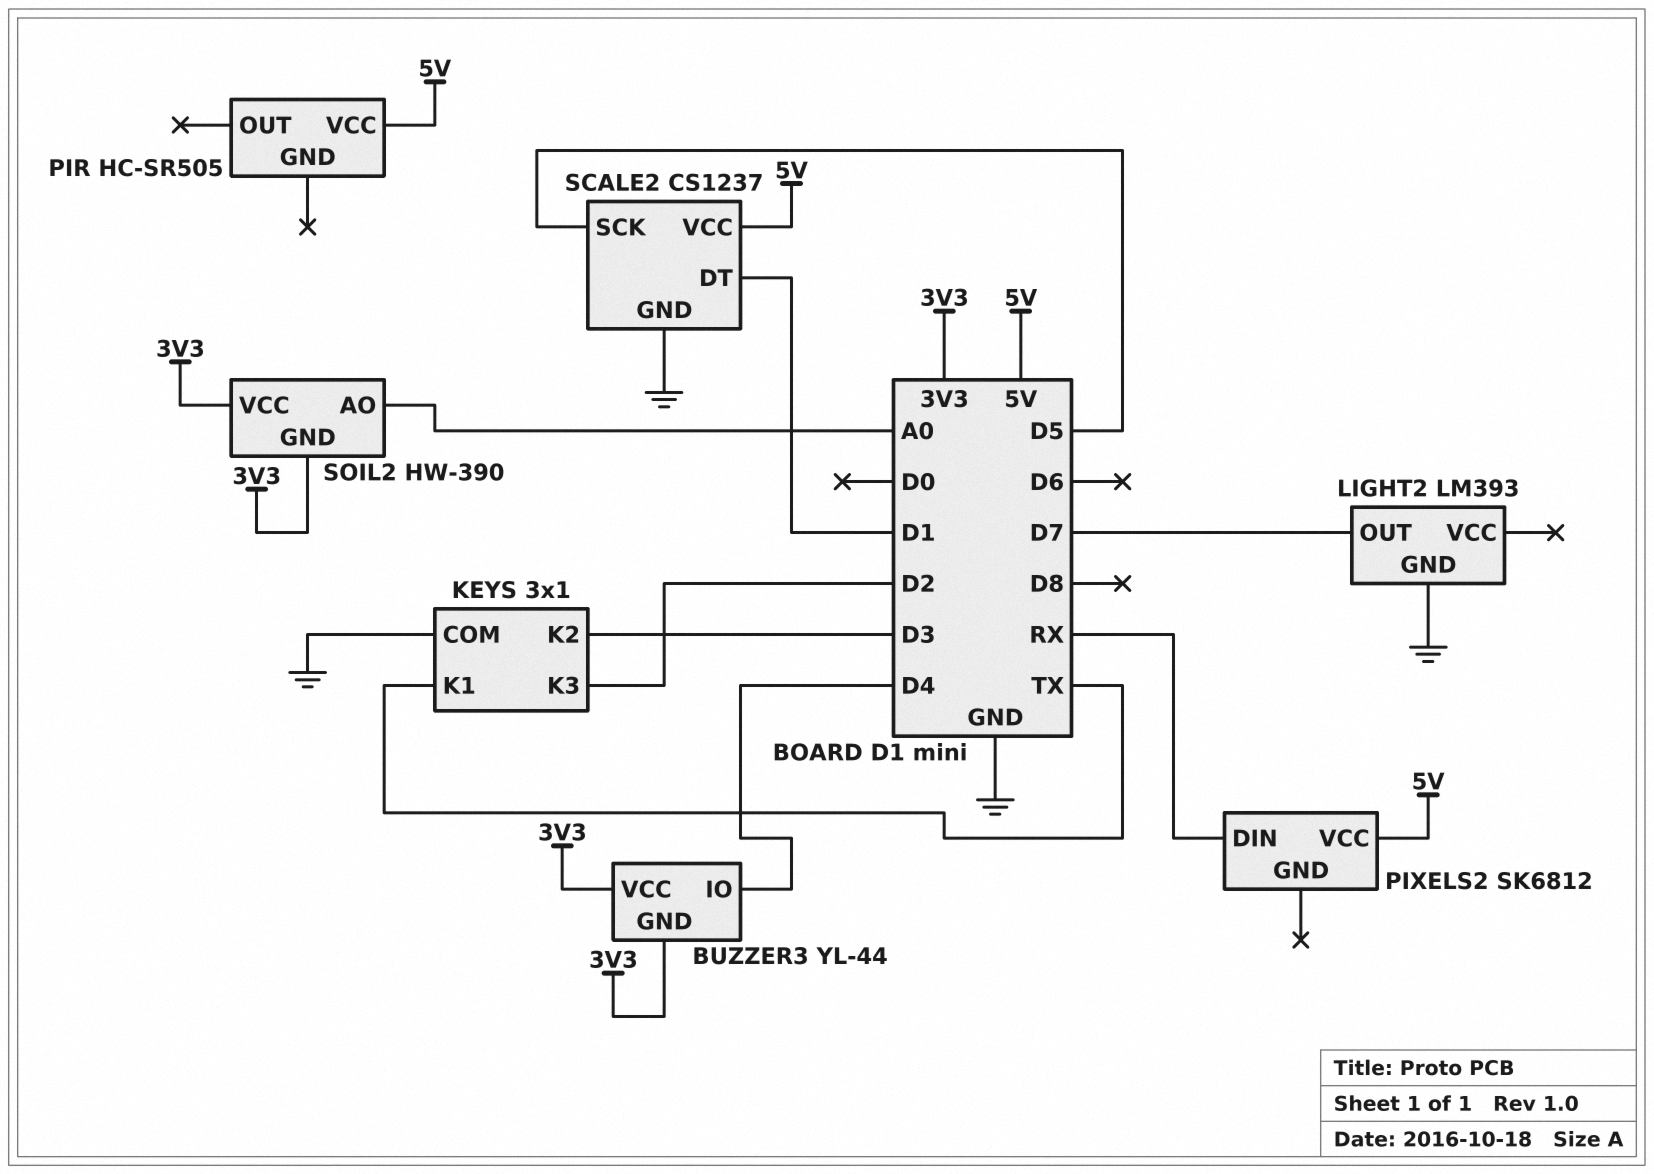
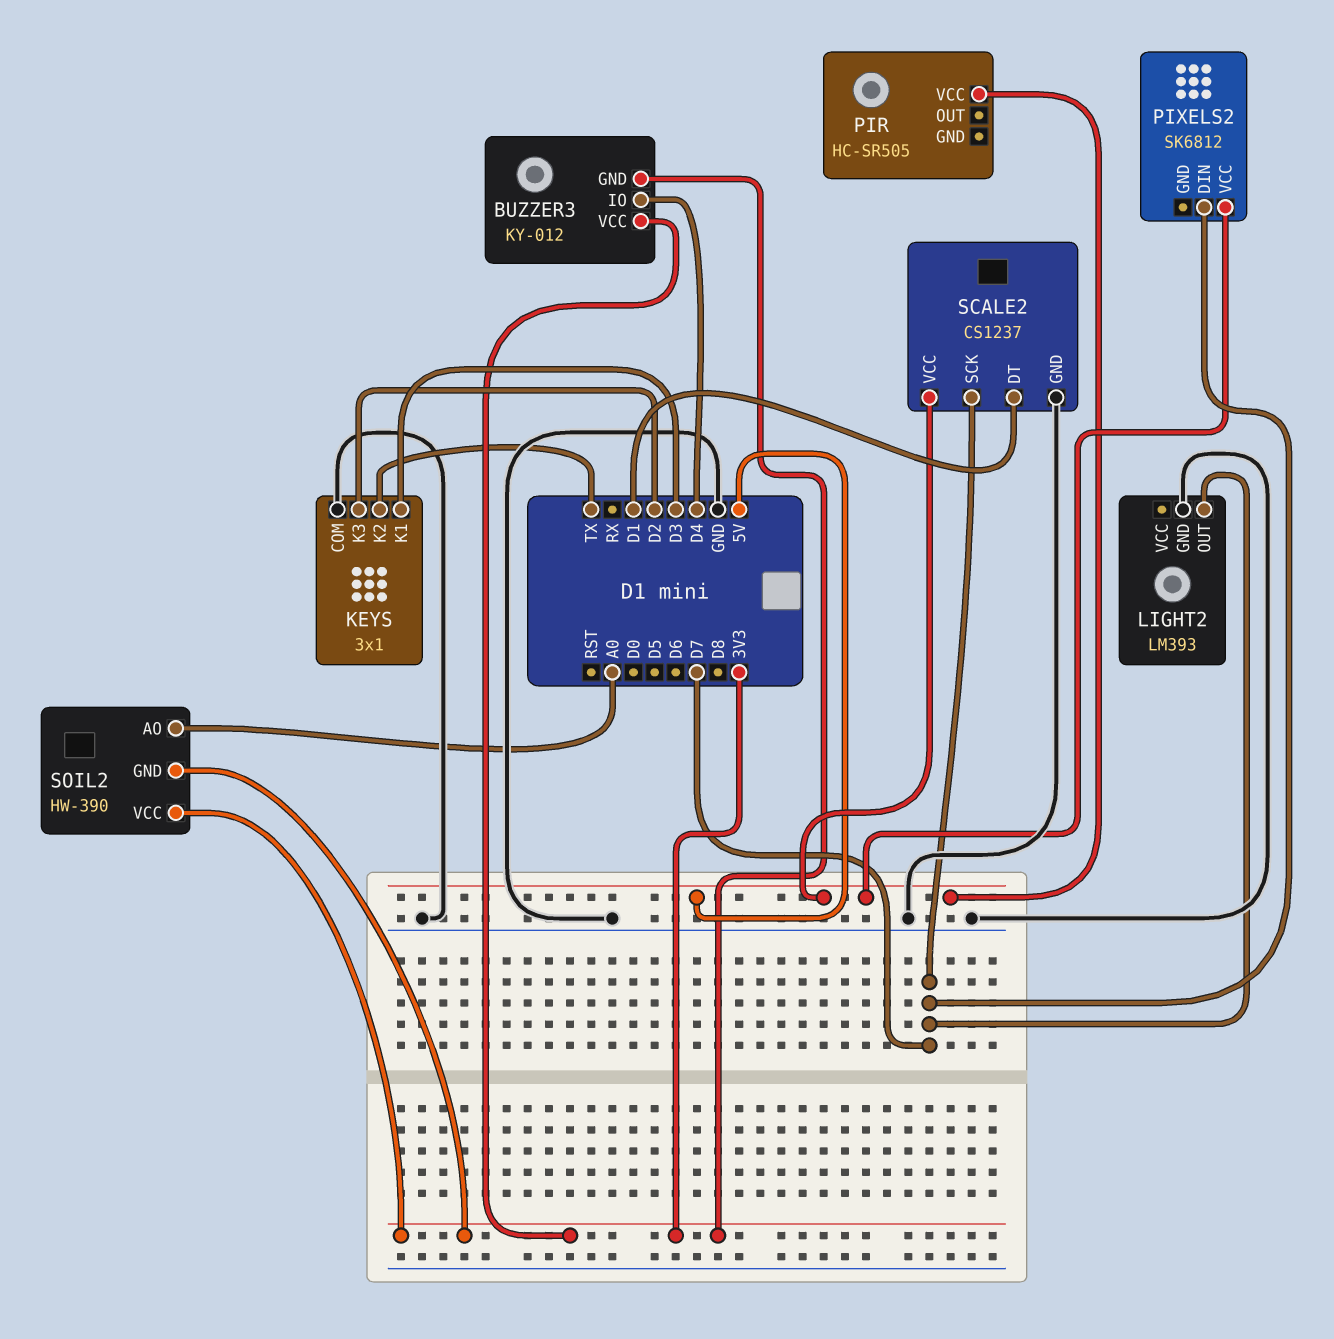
BUZZER3: YL-44 -> KY-012
KEYS pin K1: TX -> D3
KEYS pin K2: D3 -> TX
PIXELS2 pin DIN: RX -> D7
SCALE2 pin SCK: D5 -> D7

